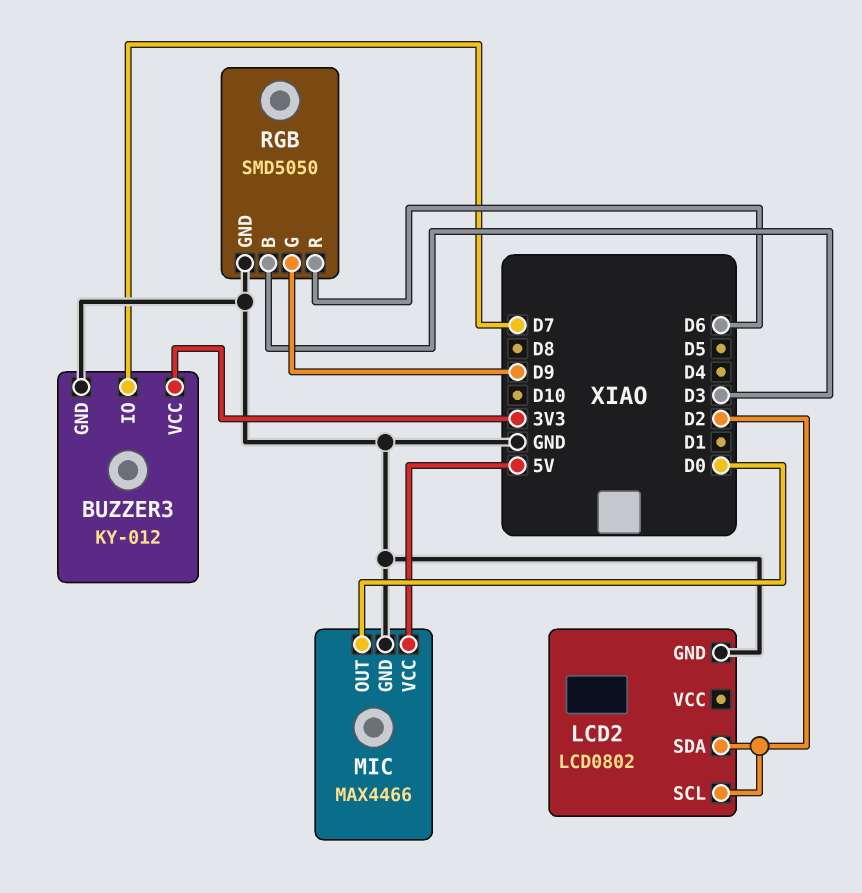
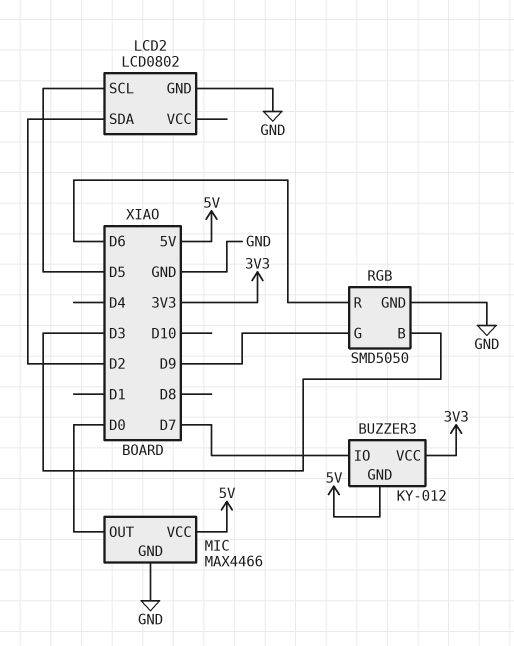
BUZZER3 pin GND: GND -> 5V
LCD2 pin SCL: D2 -> D5

